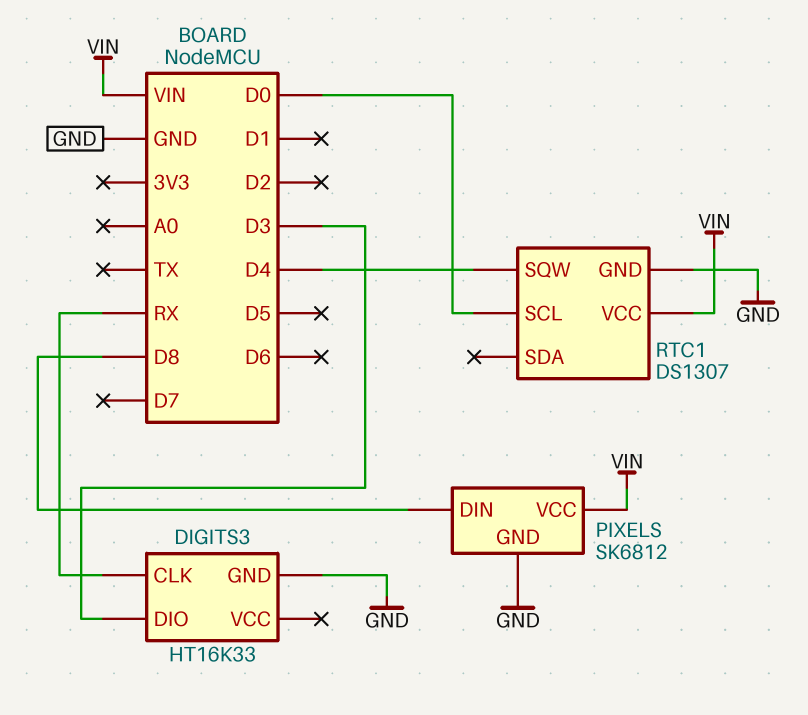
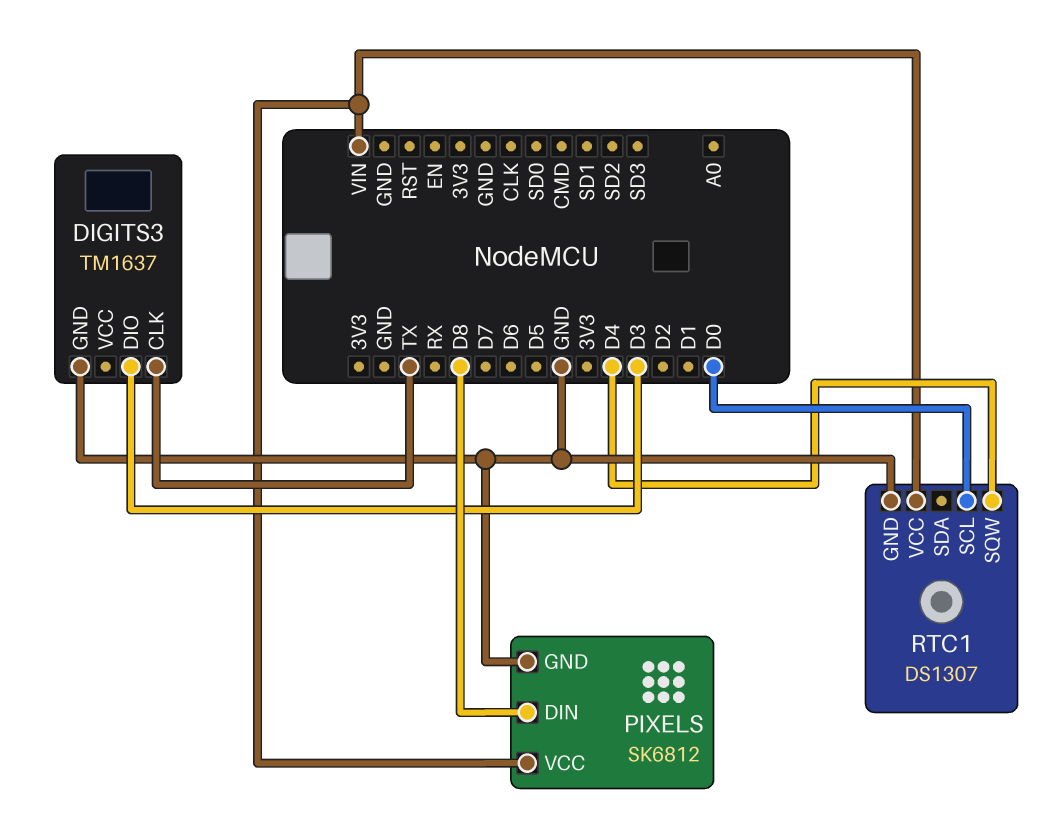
DIGITS3: HT16K33 -> TM1637
DIGITS3 pin CLK: RX -> TX

